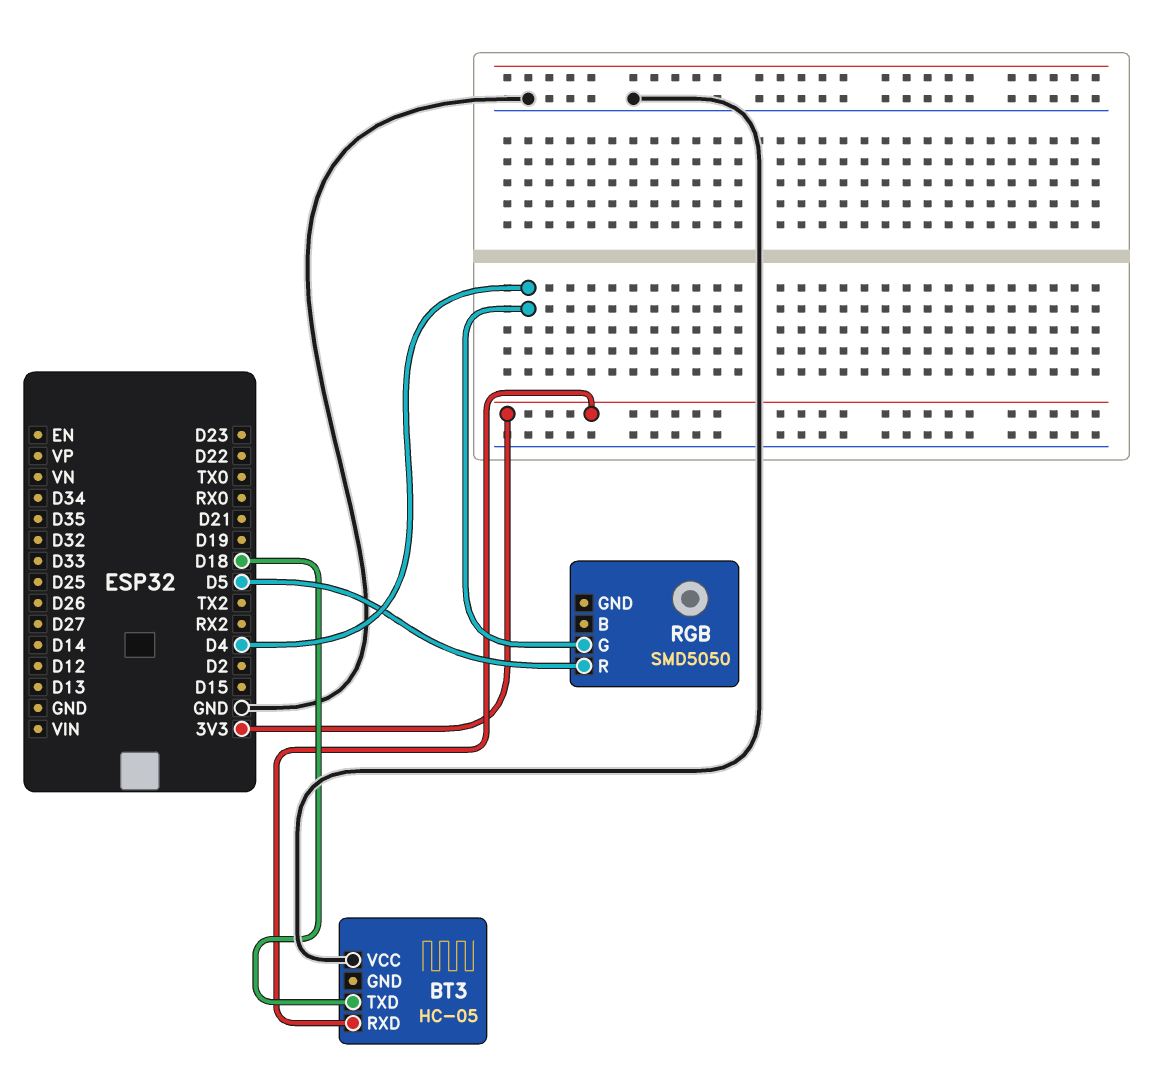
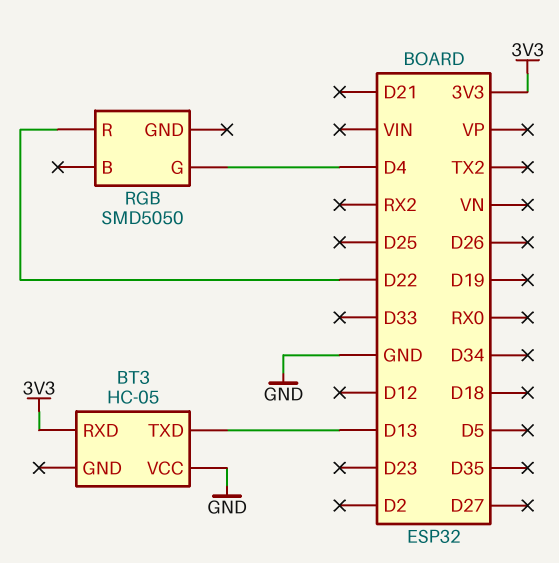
BT3 pin TXD: D18 -> D13
RGB pin R: D5 -> D22

